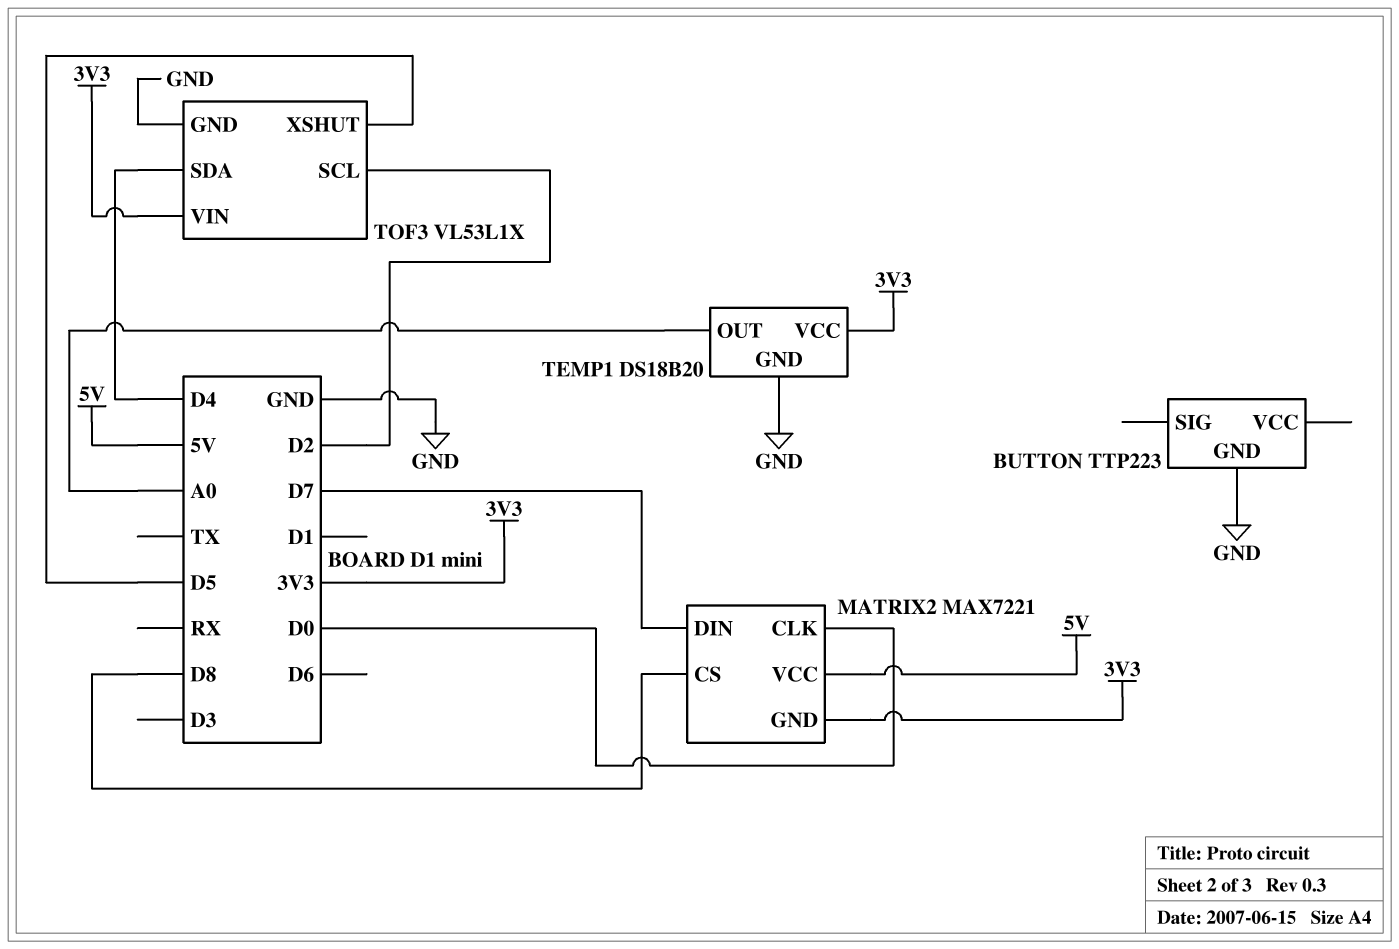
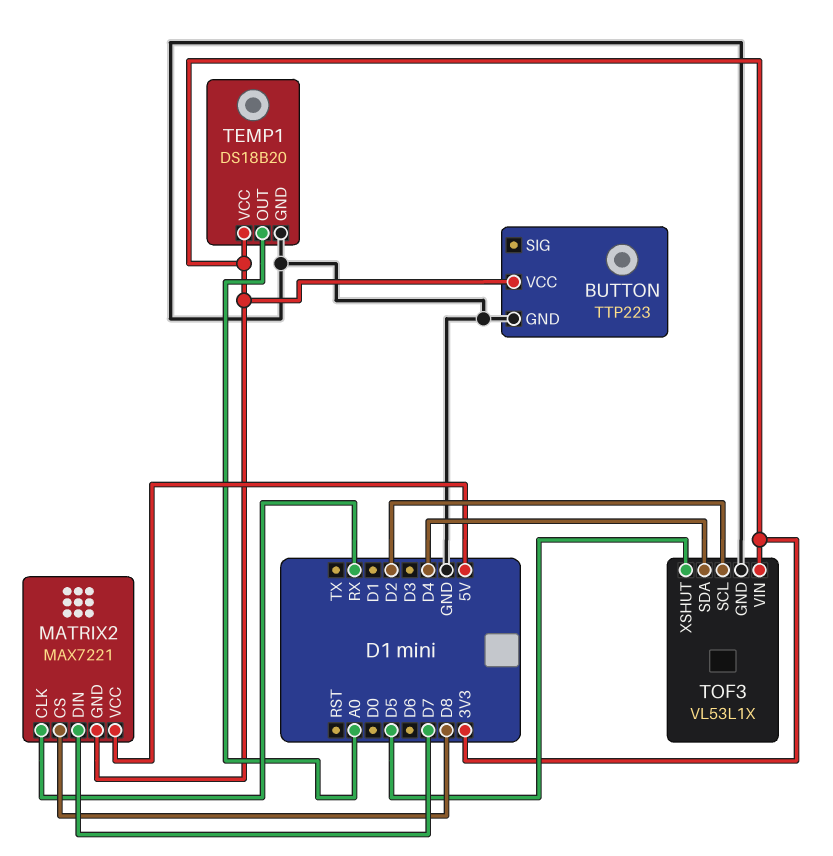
BUTTON pin VCC: none -> 3V3
MATRIX2 pin CLK: D0 -> RX

